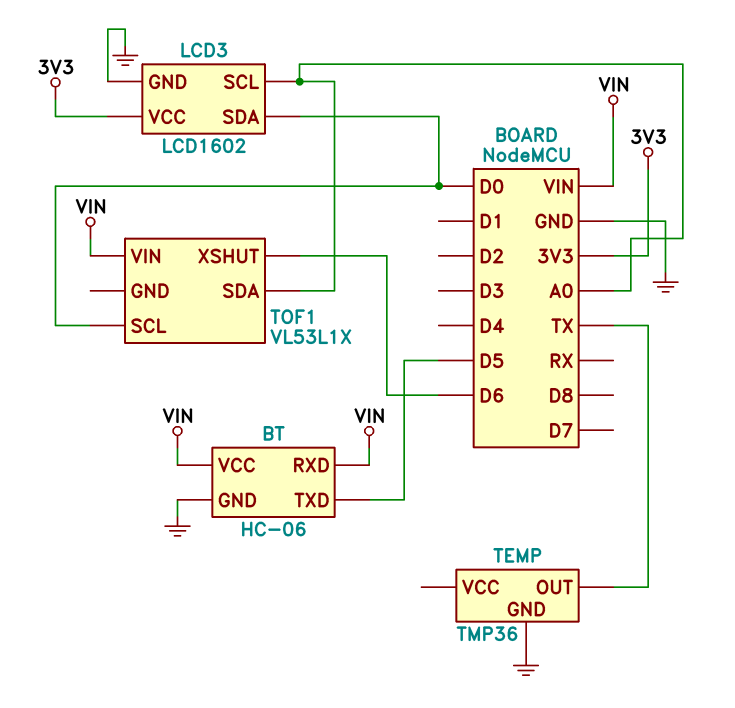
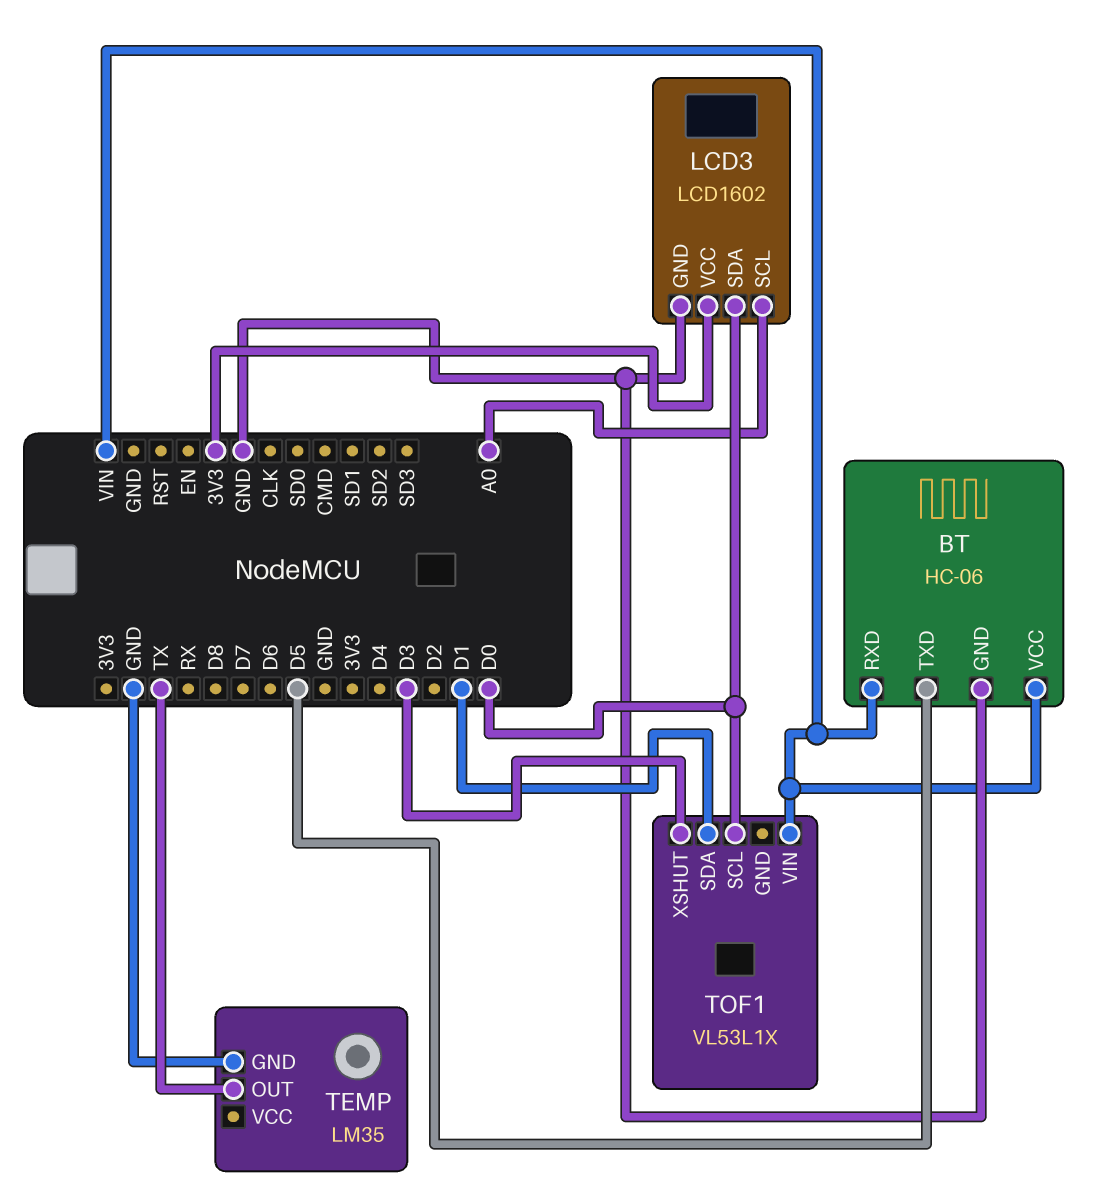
TEMP: TMP36 -> LM35
TOF1 pin SDA: A0 -> D1
TOF1 pin XSHUT: D6 -> D3

